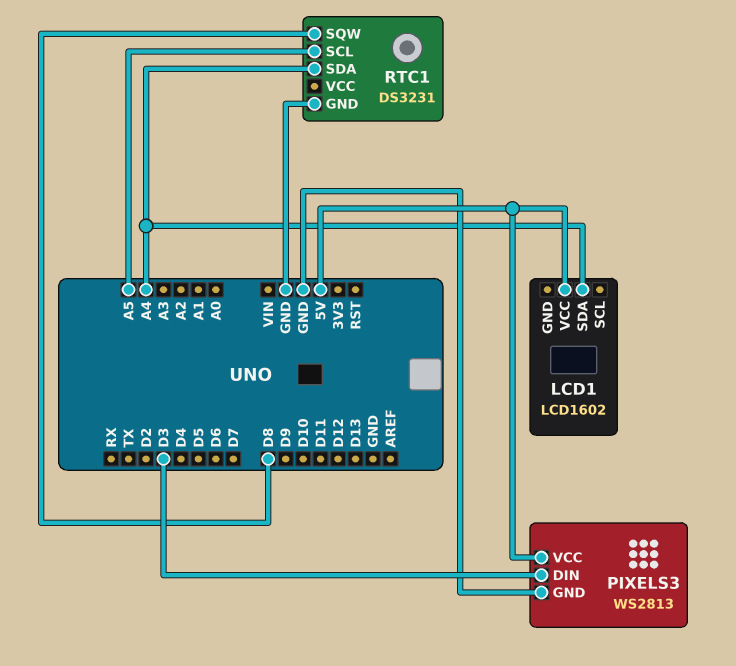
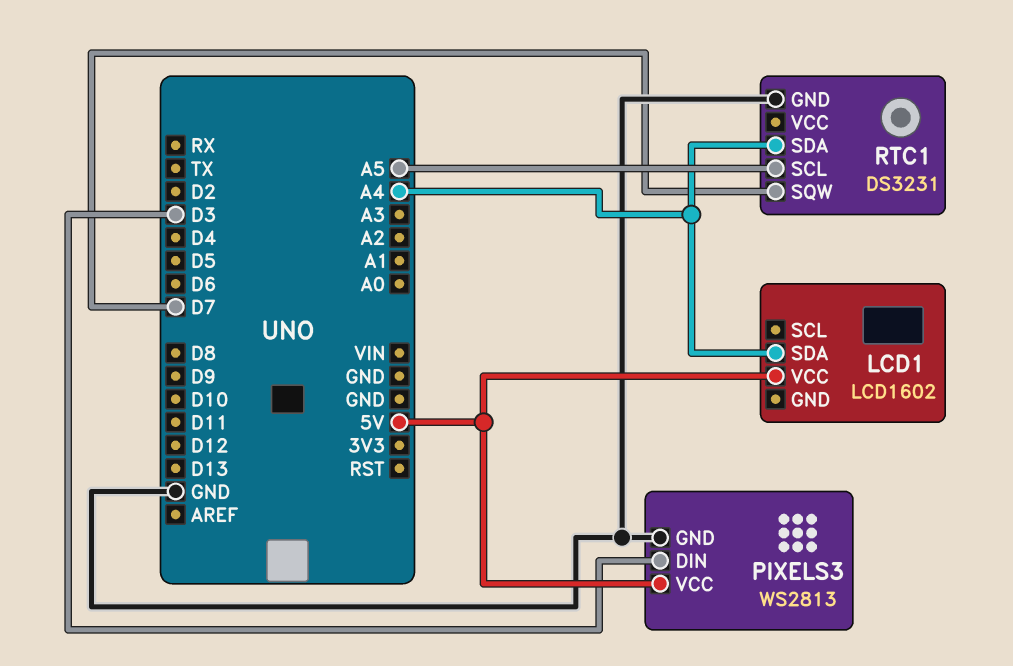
RTC1 pin SQW: D8 -> D7

